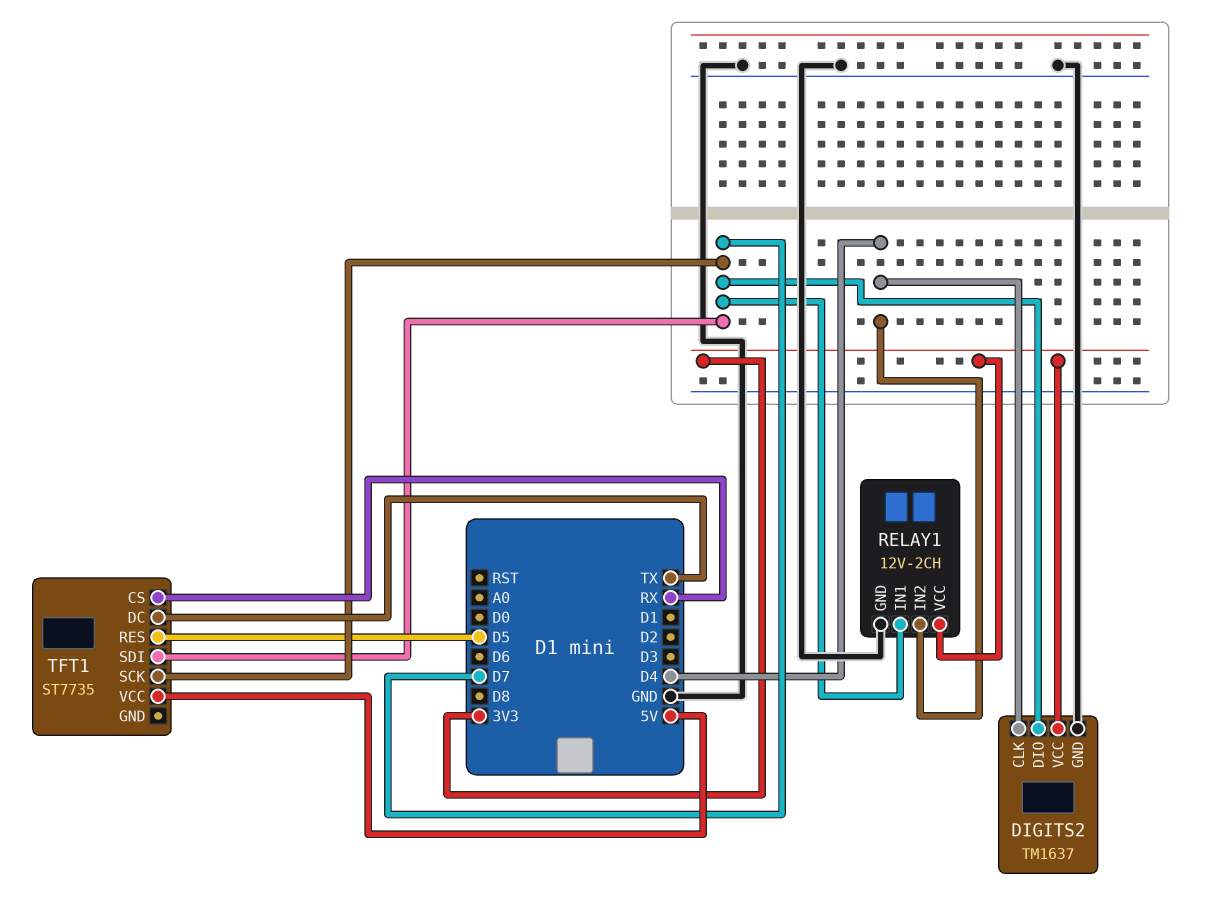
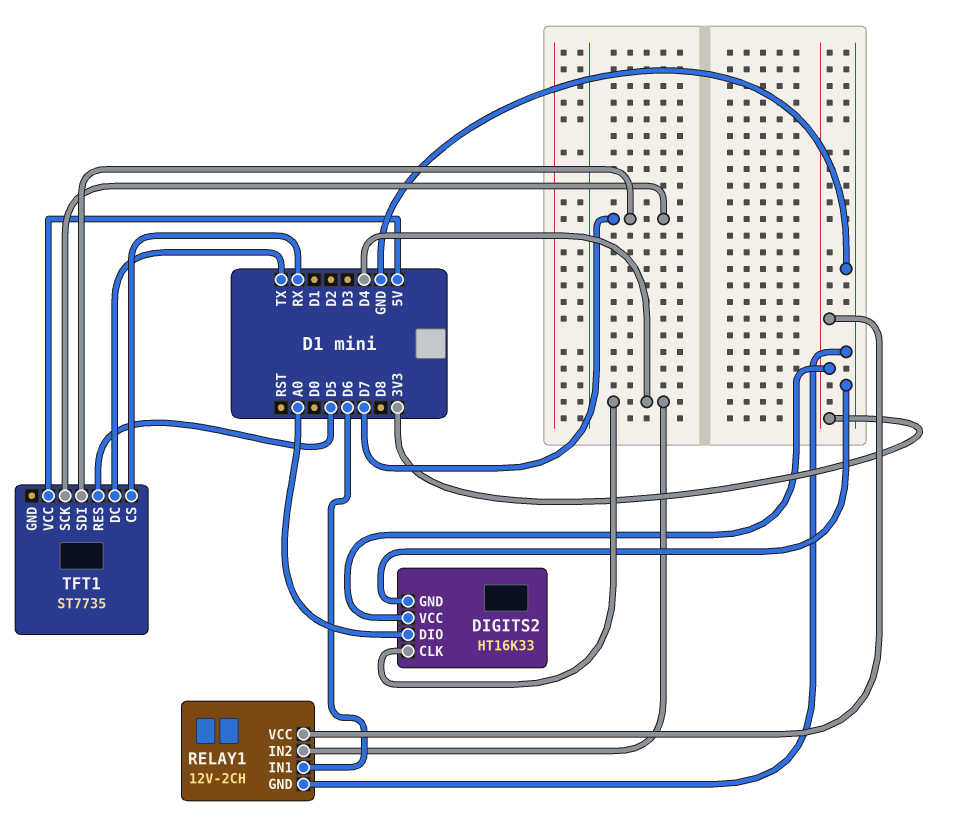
DIGITS2: TM1637 -> HT16K33
DIGITS2 pin DIO: D7 -> A0
RELAY1 pin IN1: D7 -> D6

